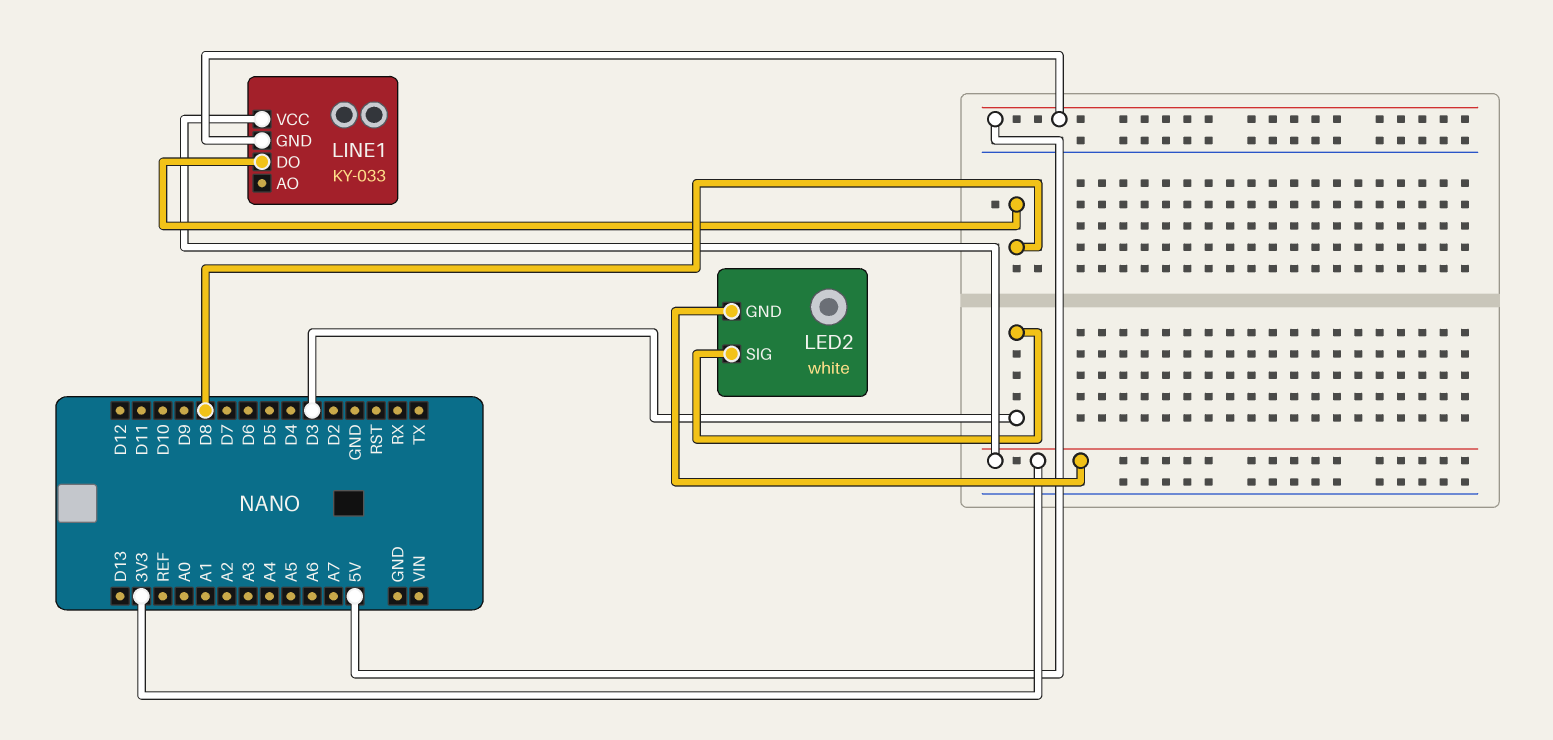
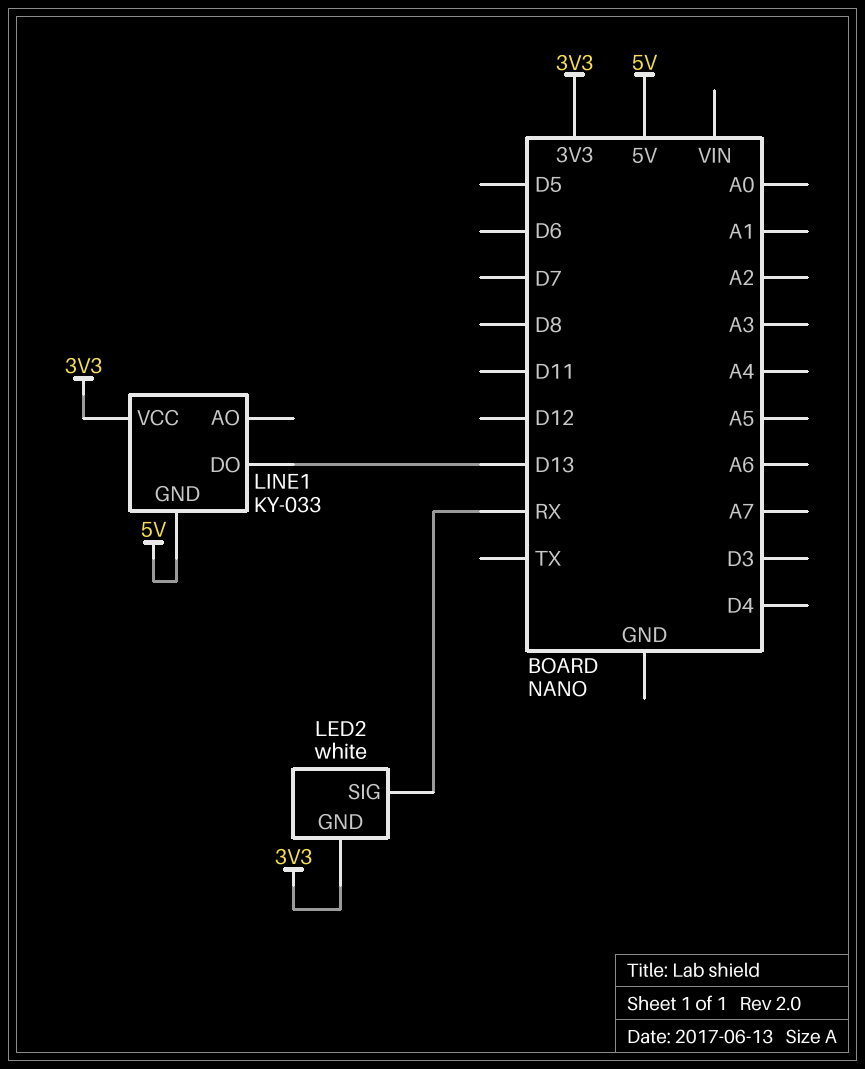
LED2 pin SIG: D3 -> RX
LINE1 pin DO: D8 -> D13

